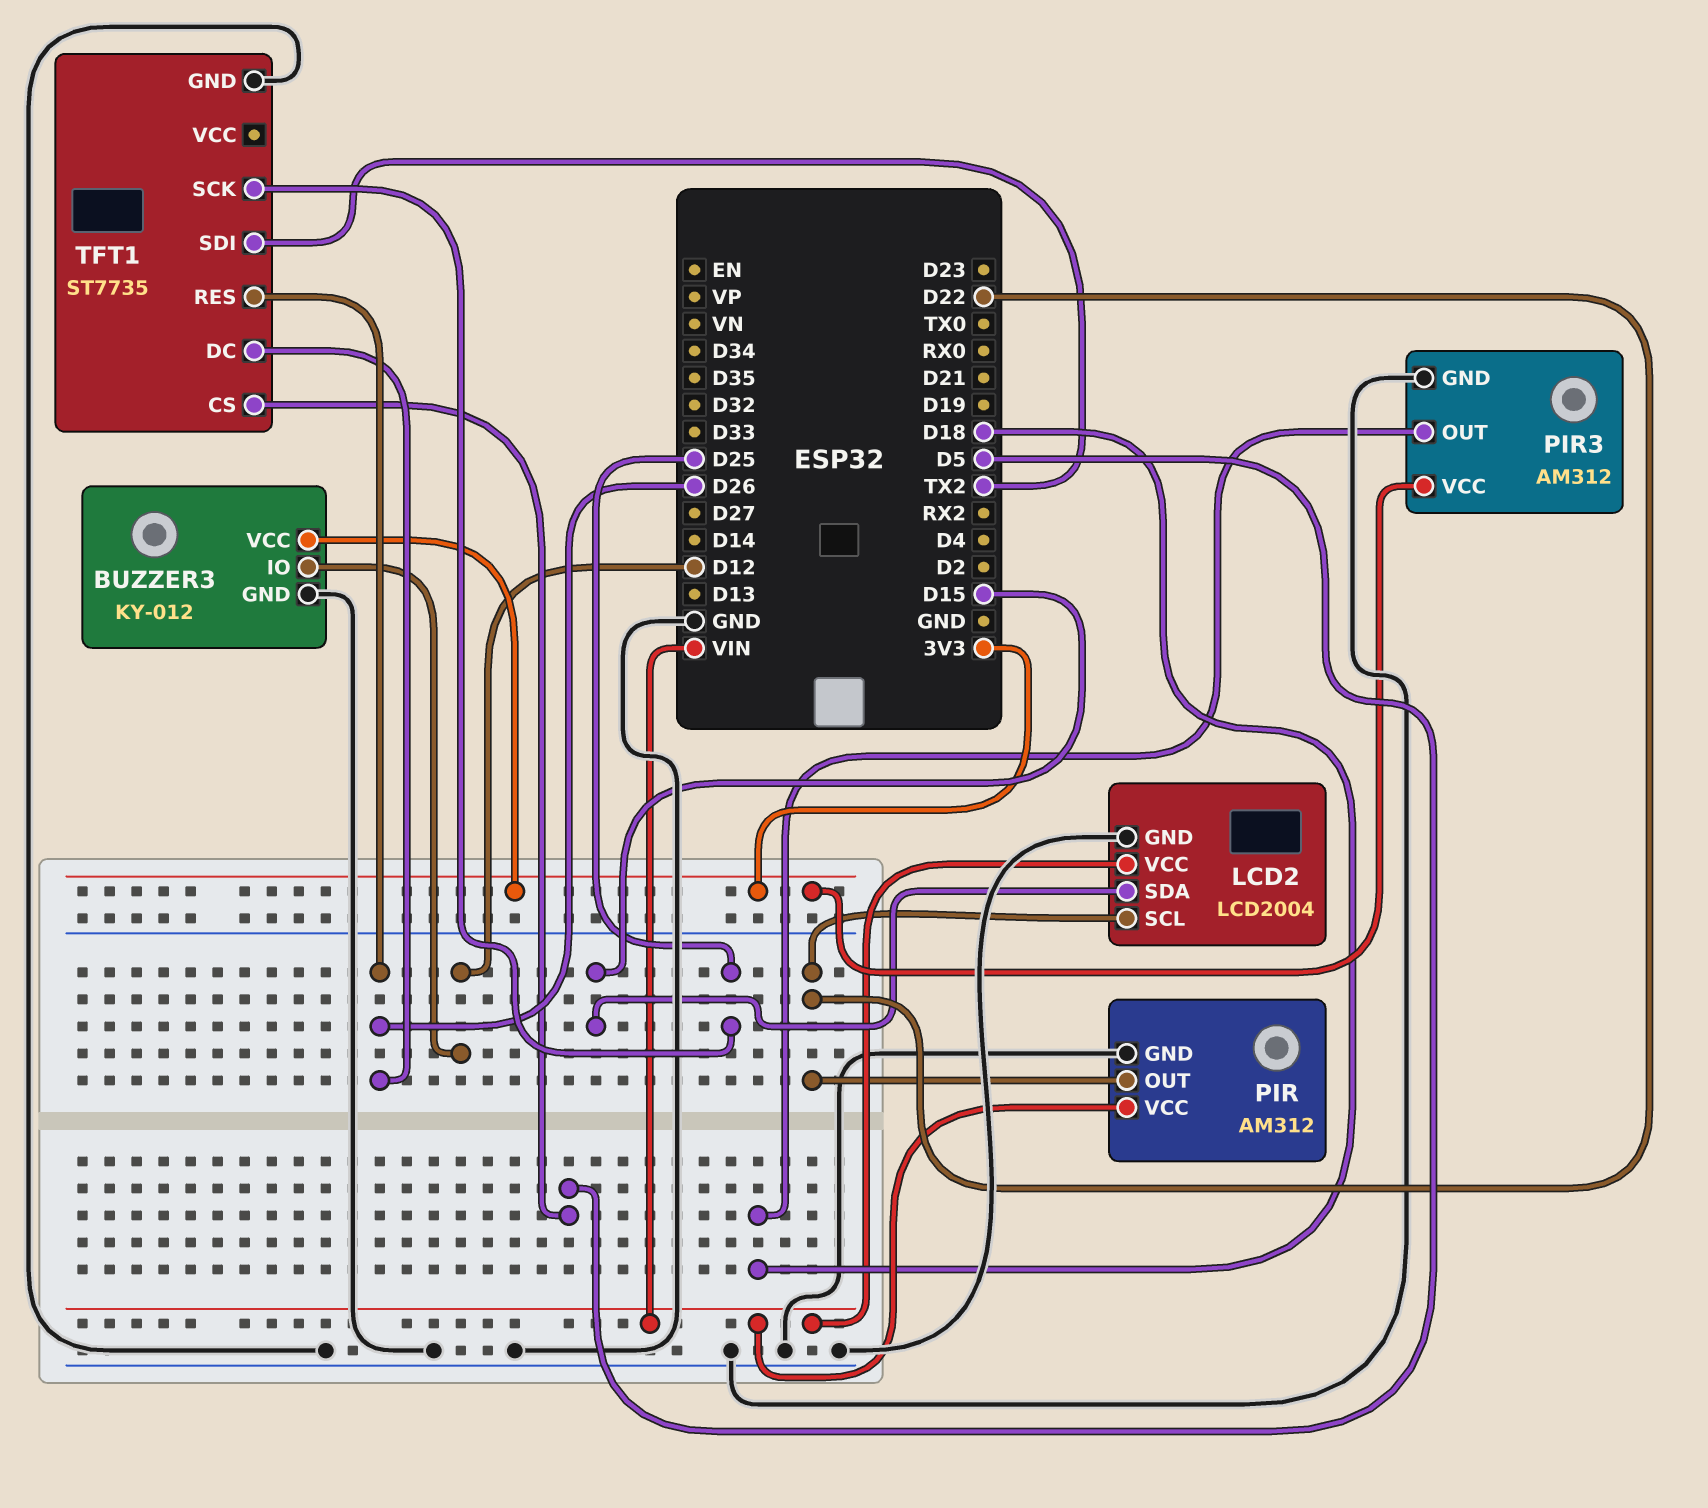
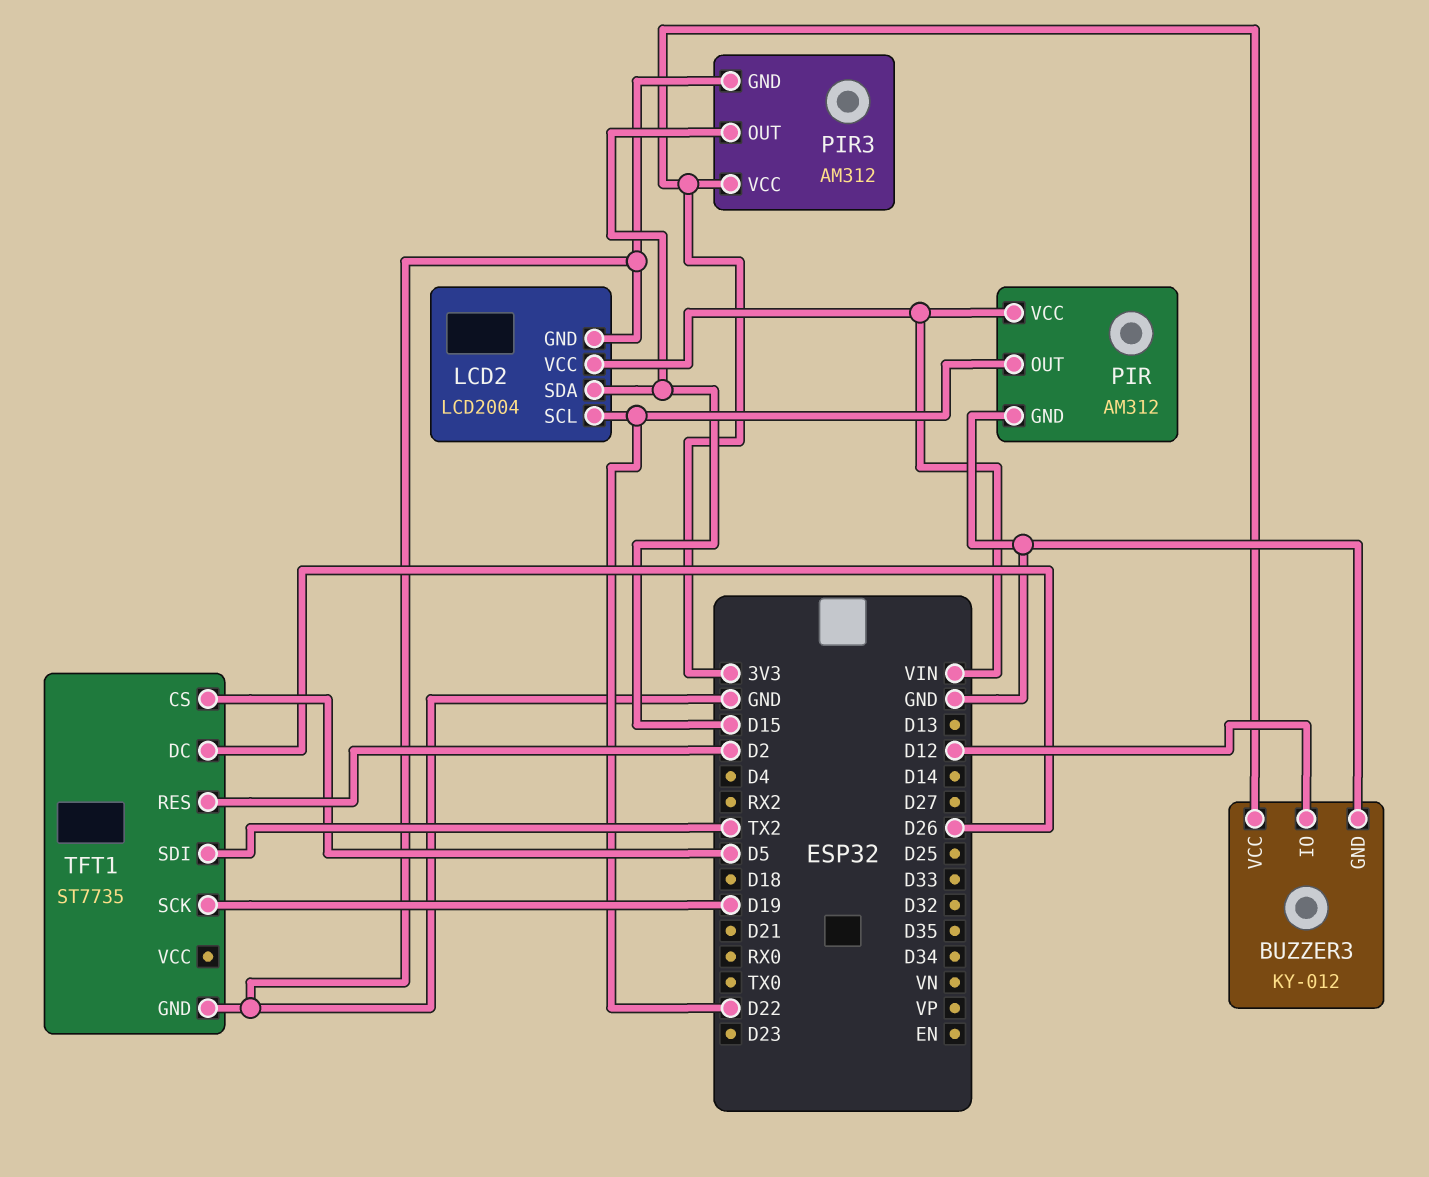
PIR3 pin OUT: D18 -> D15
TFT1 pin RES: D26 -> D2
TFT1 pin SCK: D25 -> D19

